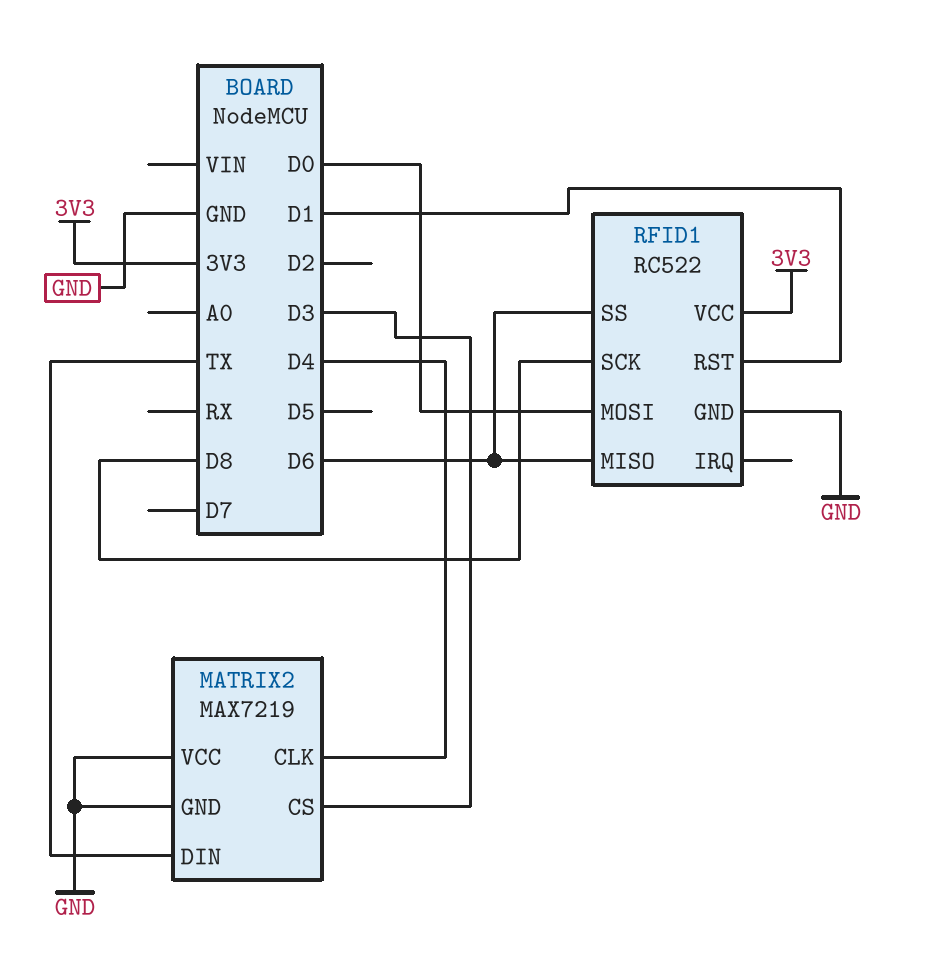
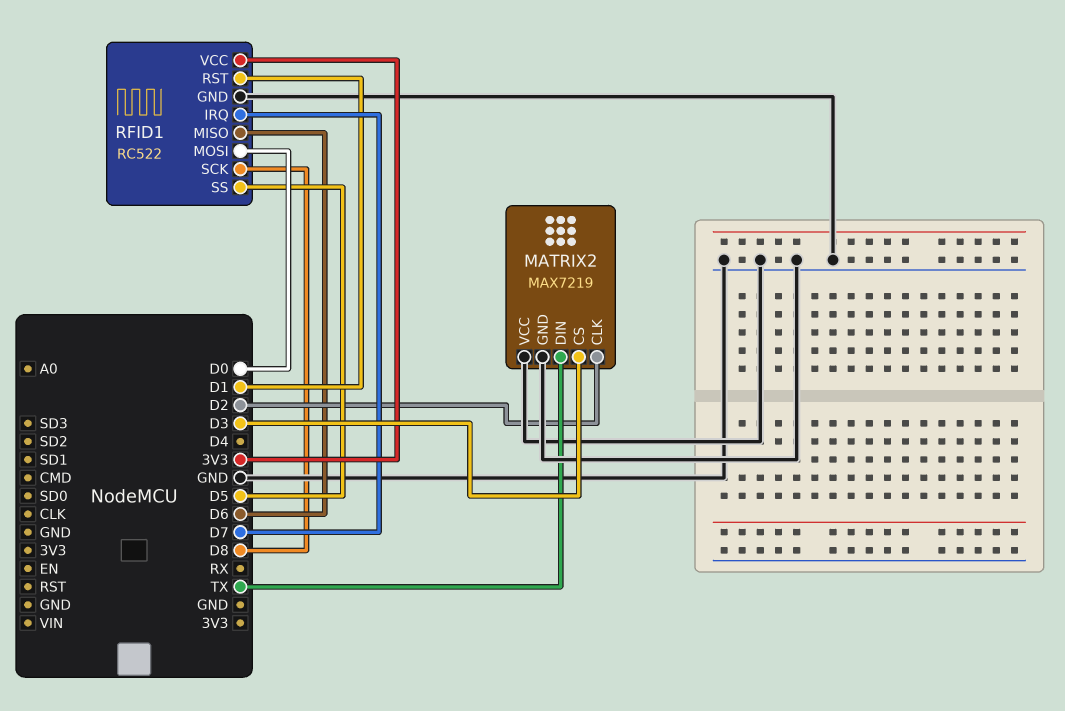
MATRIX2 pin CLK: D4 -> D2
RFID1 pin IRQ: none -> D7
RFID1 pin SS: D6 -> D5

